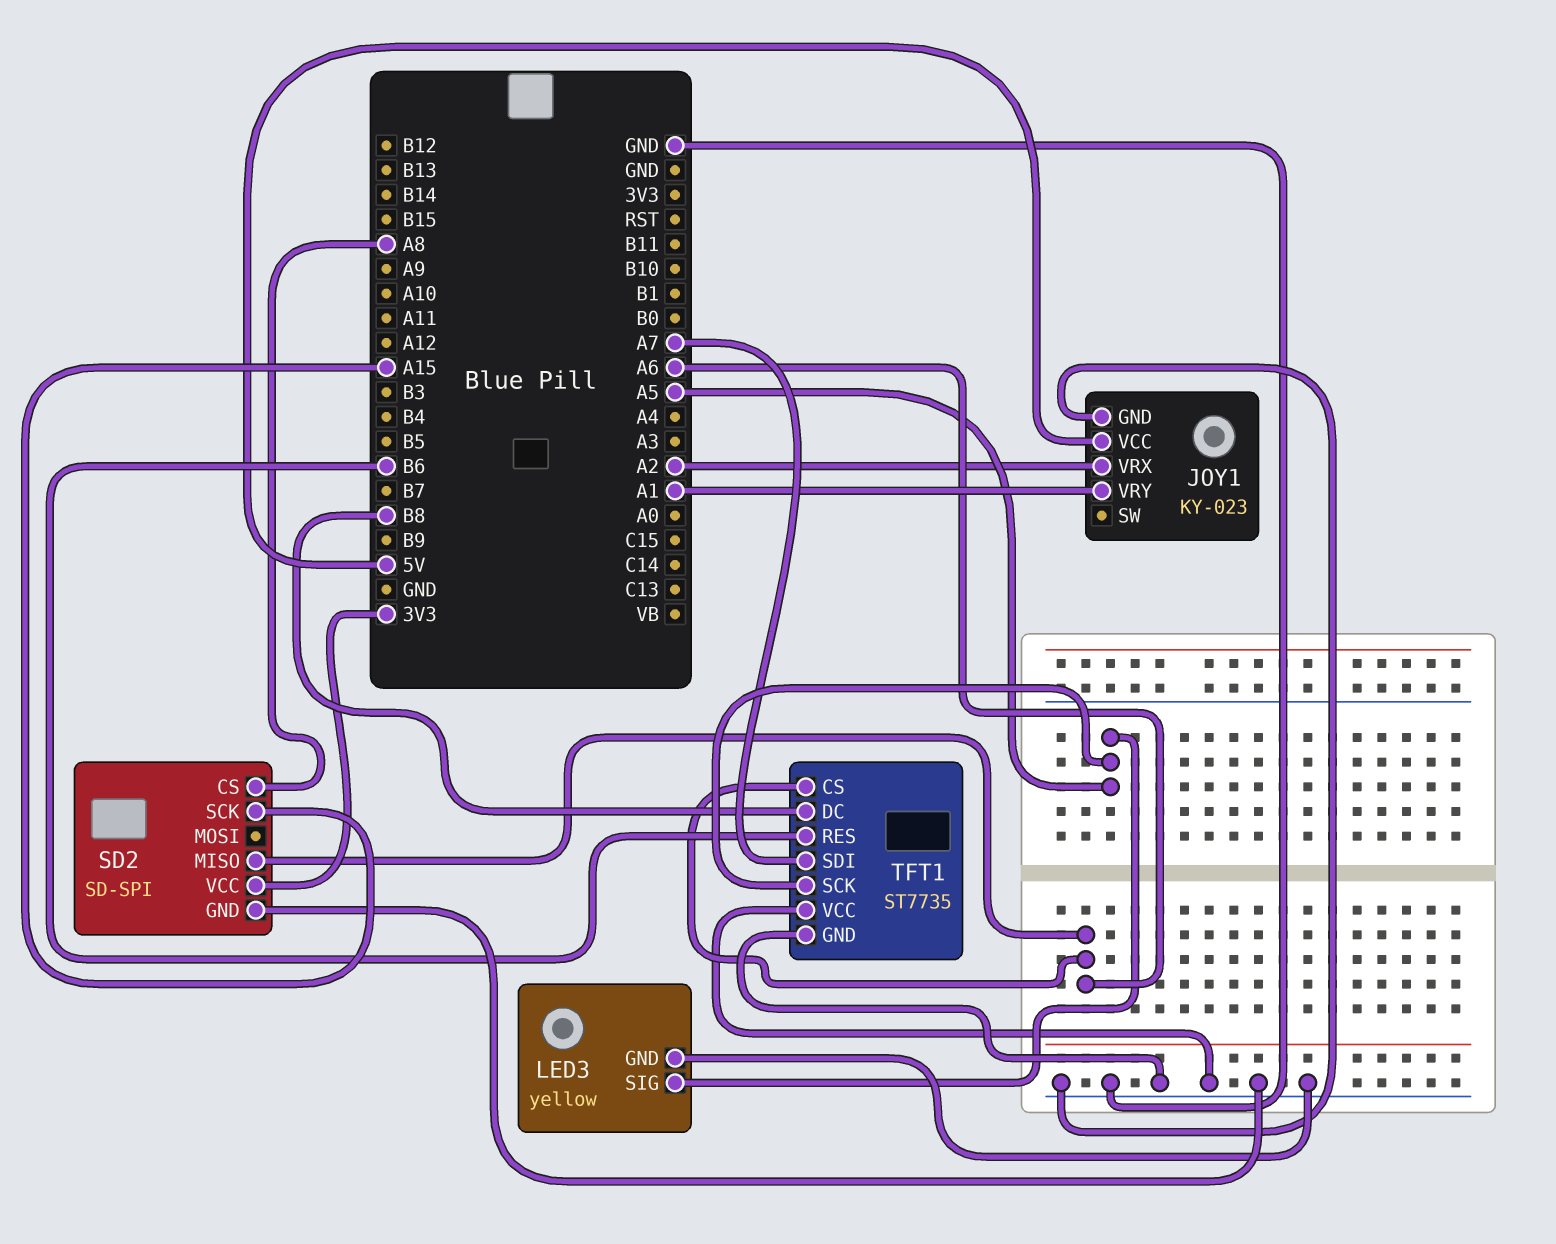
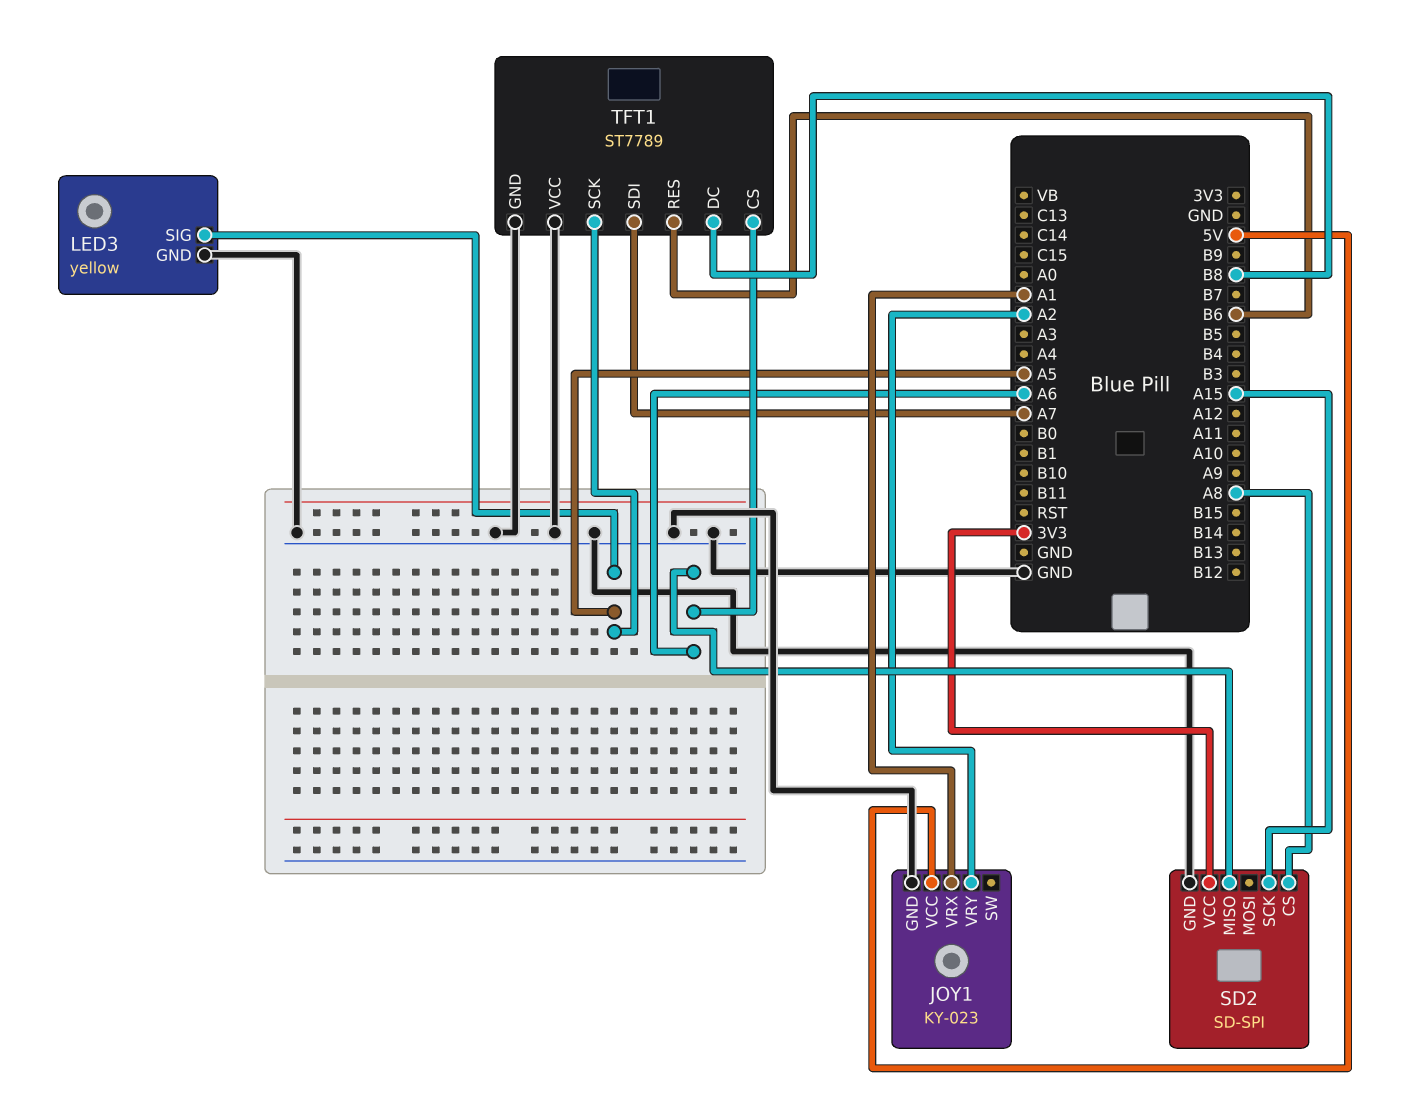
JOY1 pin VRX: A2 -> A1
JOY1 pin VRY: A1 -> A2
TFT1: ST7735 -> ST7789

